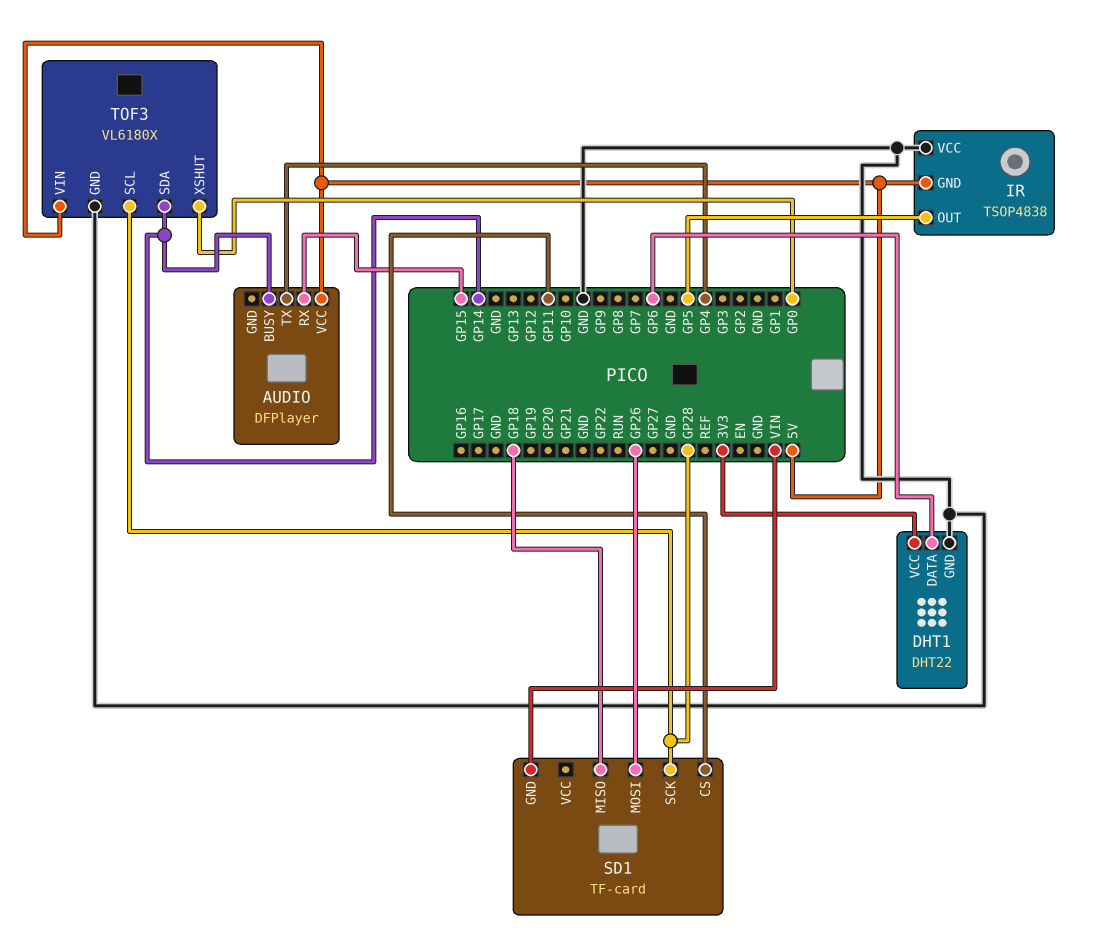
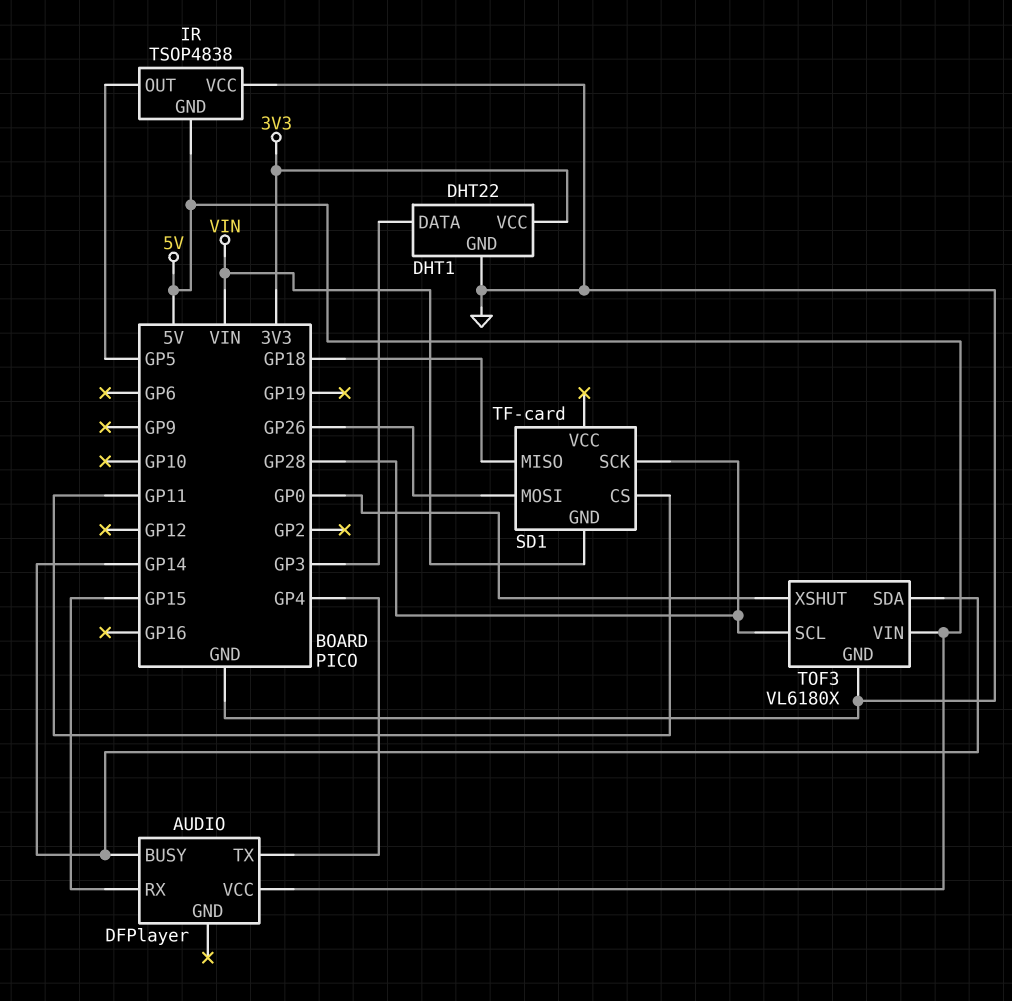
DHT1 pin DATA: GP6 -> GP3

